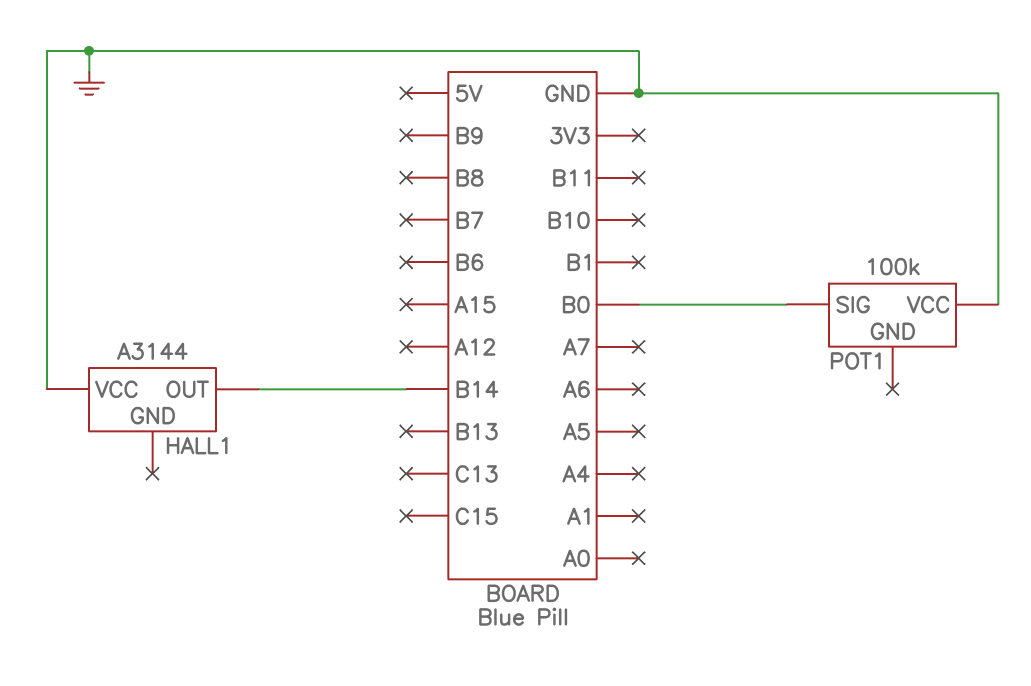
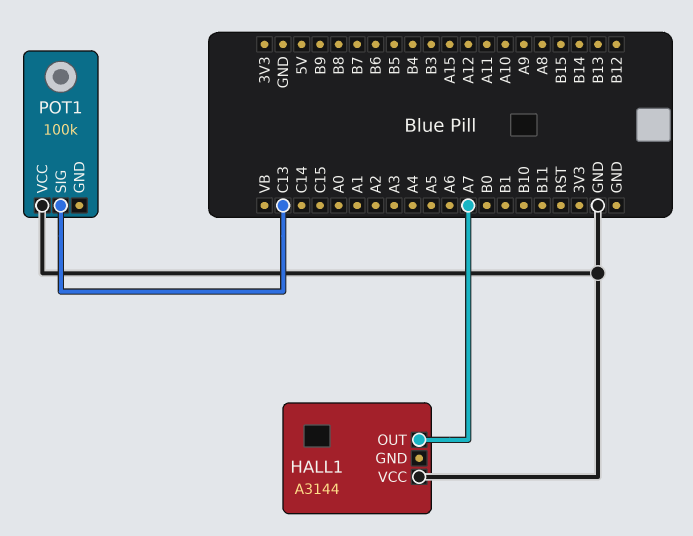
HALL1 pin OUT: B14 -> A7
POT1 pin SIG: B0 -> C13

